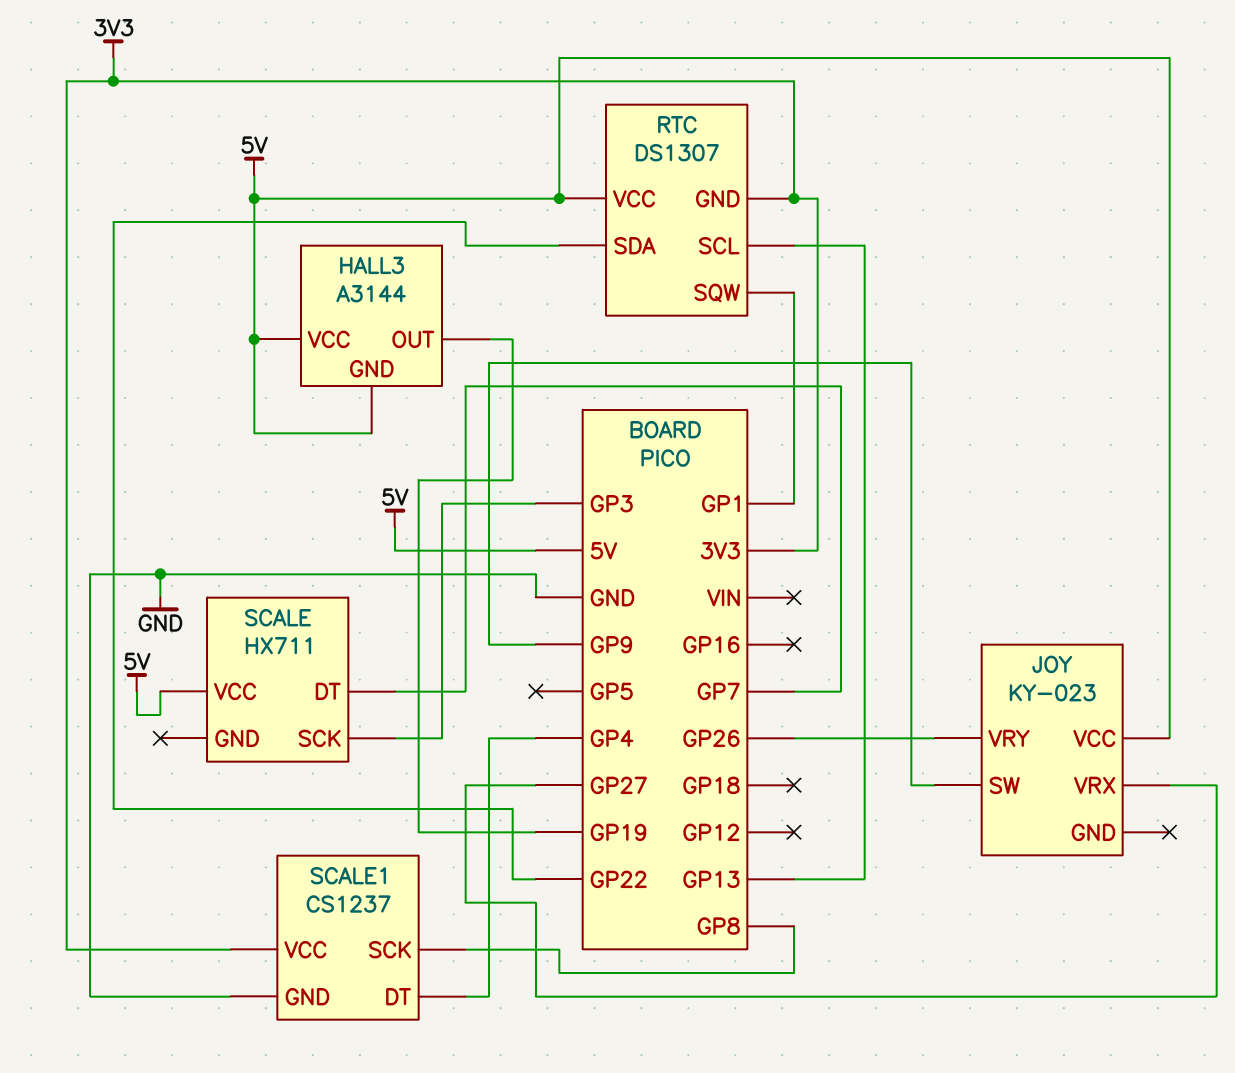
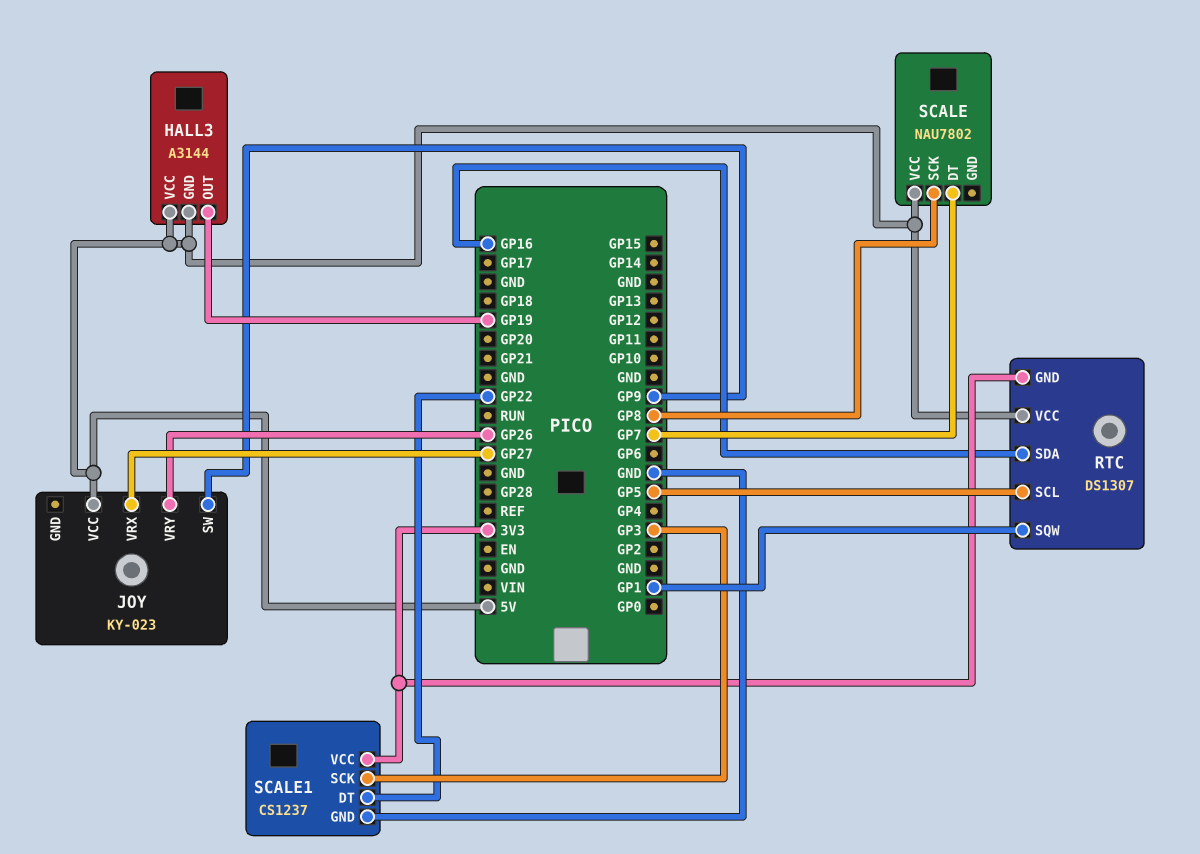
RTC pin SCL: GP13 -> GP5
RTC pin SDA: GP22 -> GP16
SCALE: HX711 -> NAU7802
SCALE pin SCK: GP3 -> GP8
SCALE1 pin DT: GP4 -> GP22
SCALE1 pin SCK: GP8 -> GP3

